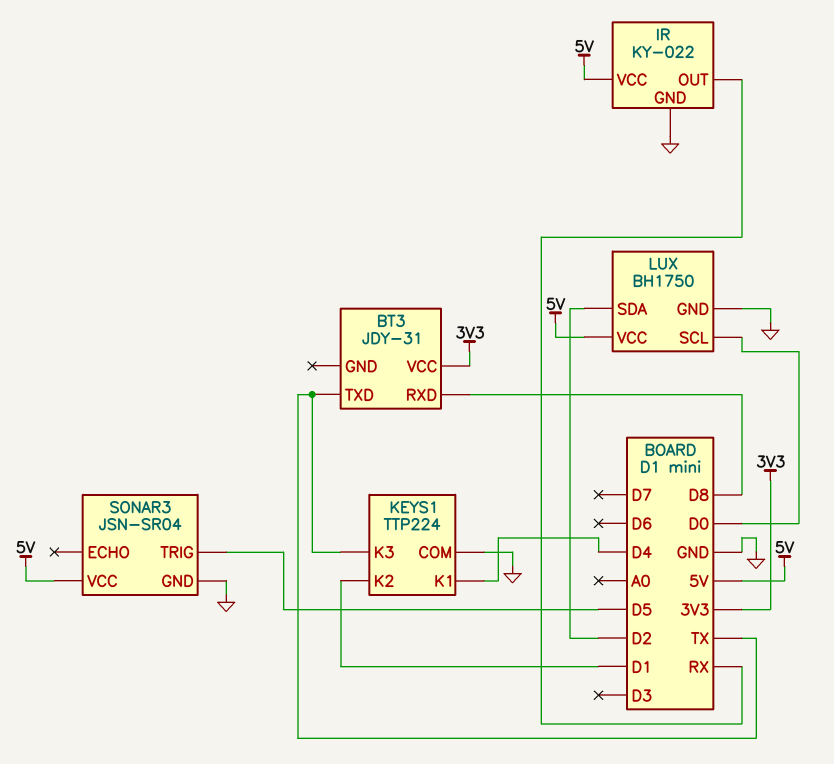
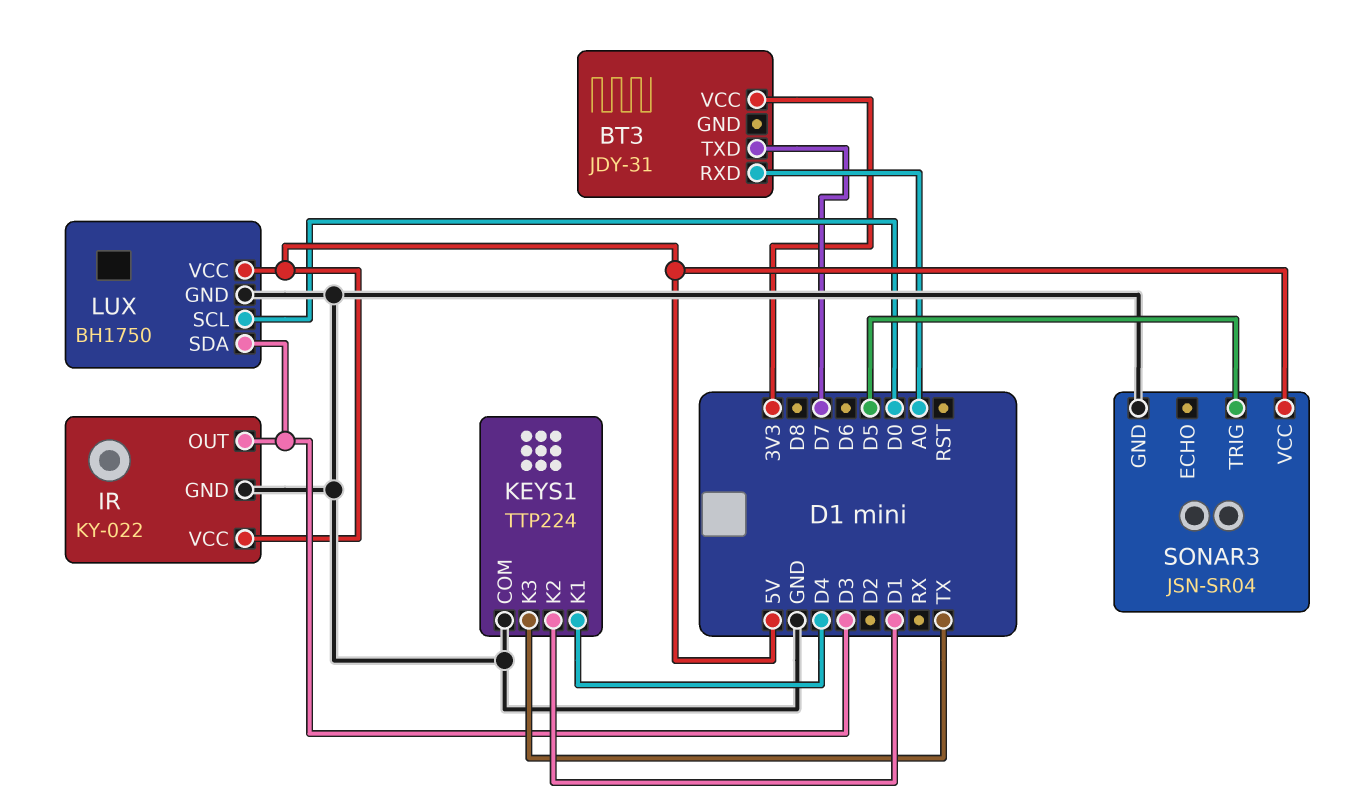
BT3 pin RXD: D8 -> A0
BT3 pin TXD: TX -> D7
IR pin OUT: RX -> D3
LUX pin SDA: D2 -> D3

